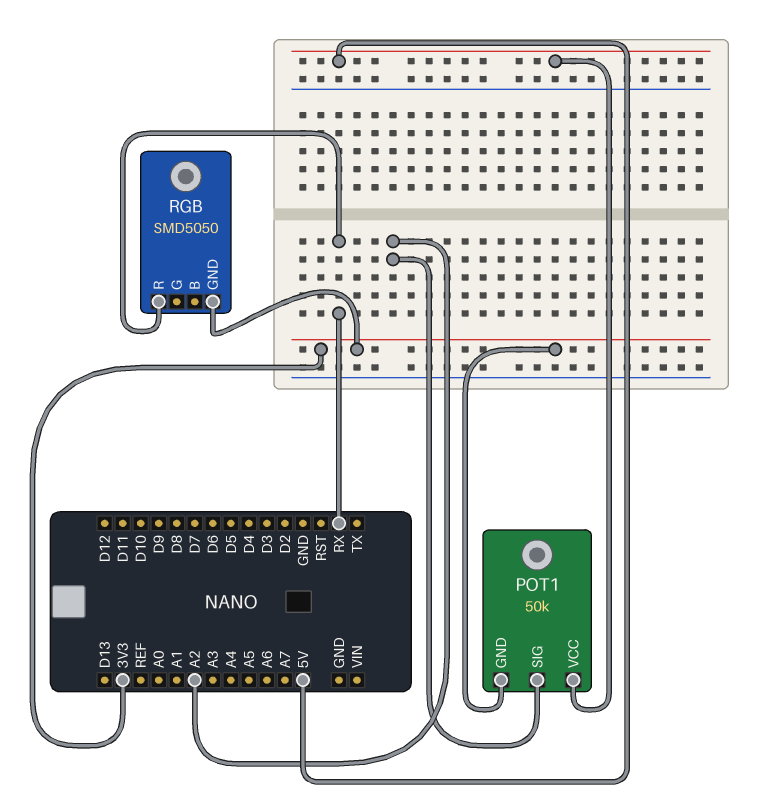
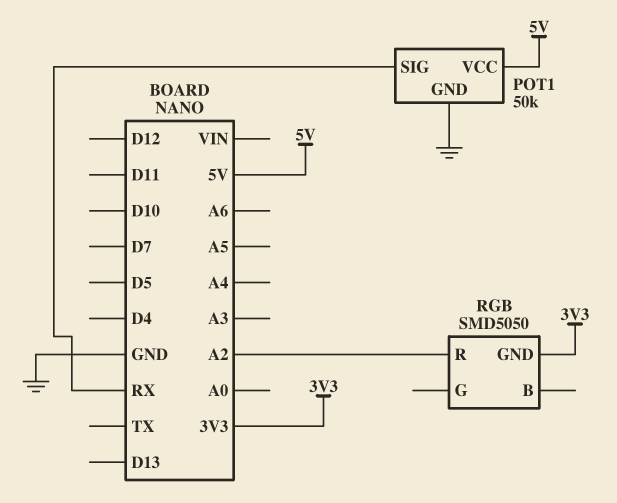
POT1 pin GND: 3V3 -> GND
POT1 pin SIG: A2 -> RX
RGB pin R: RX -> A2

